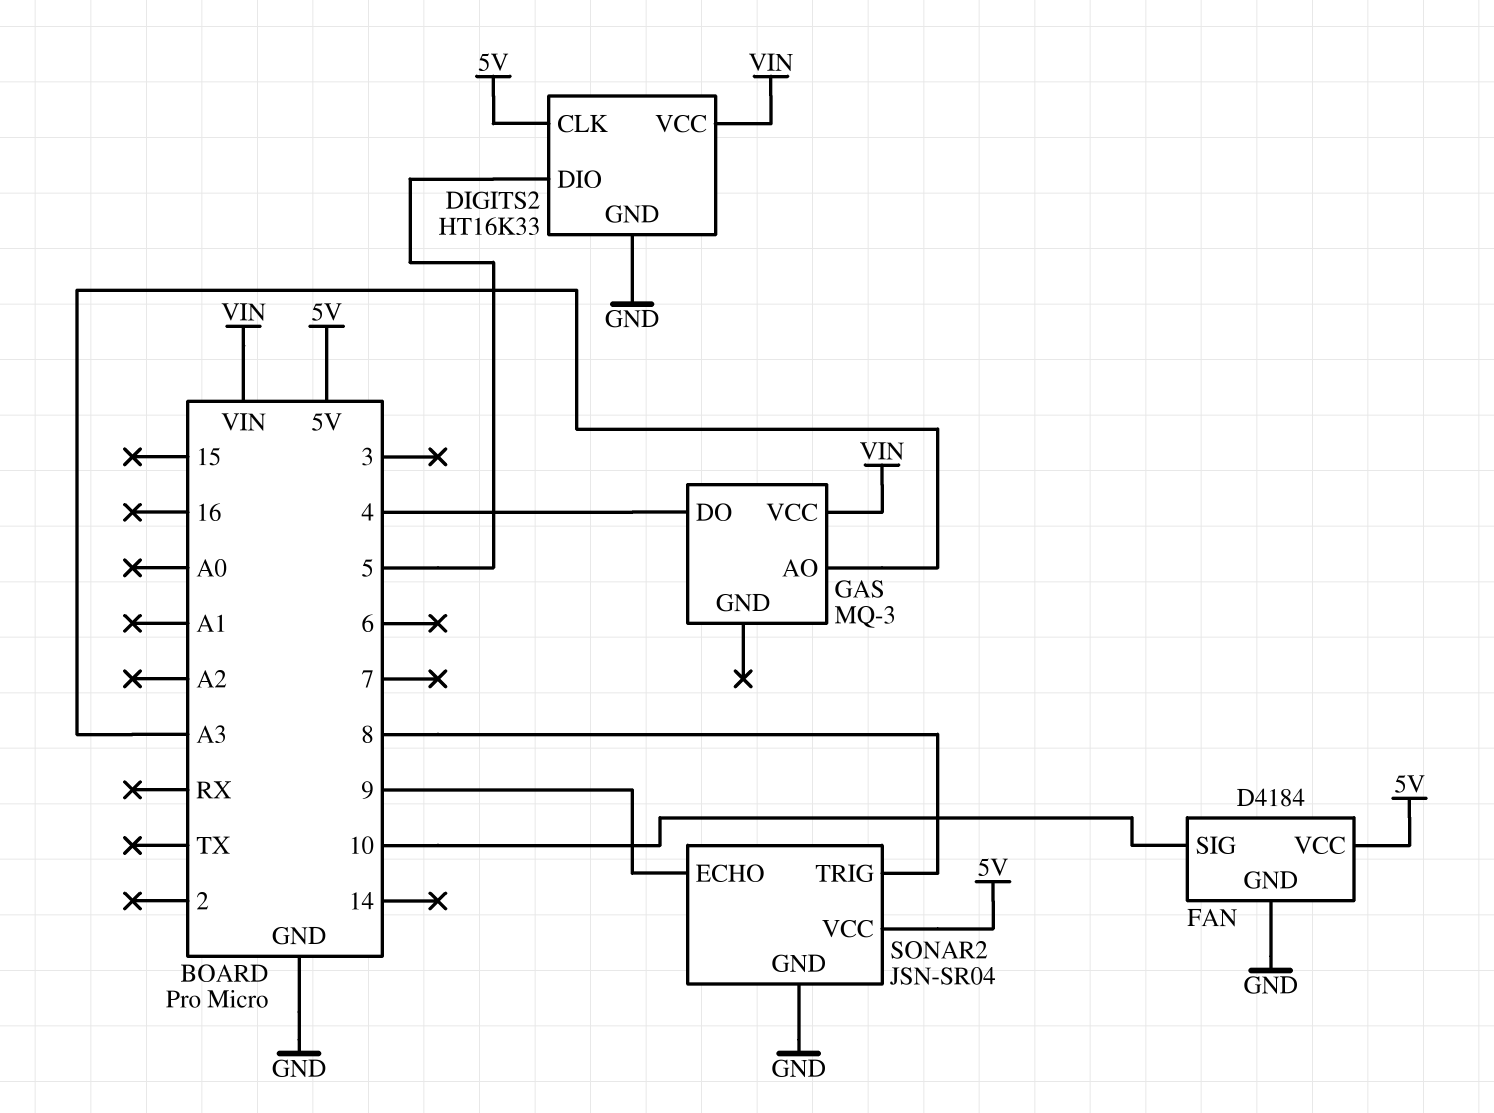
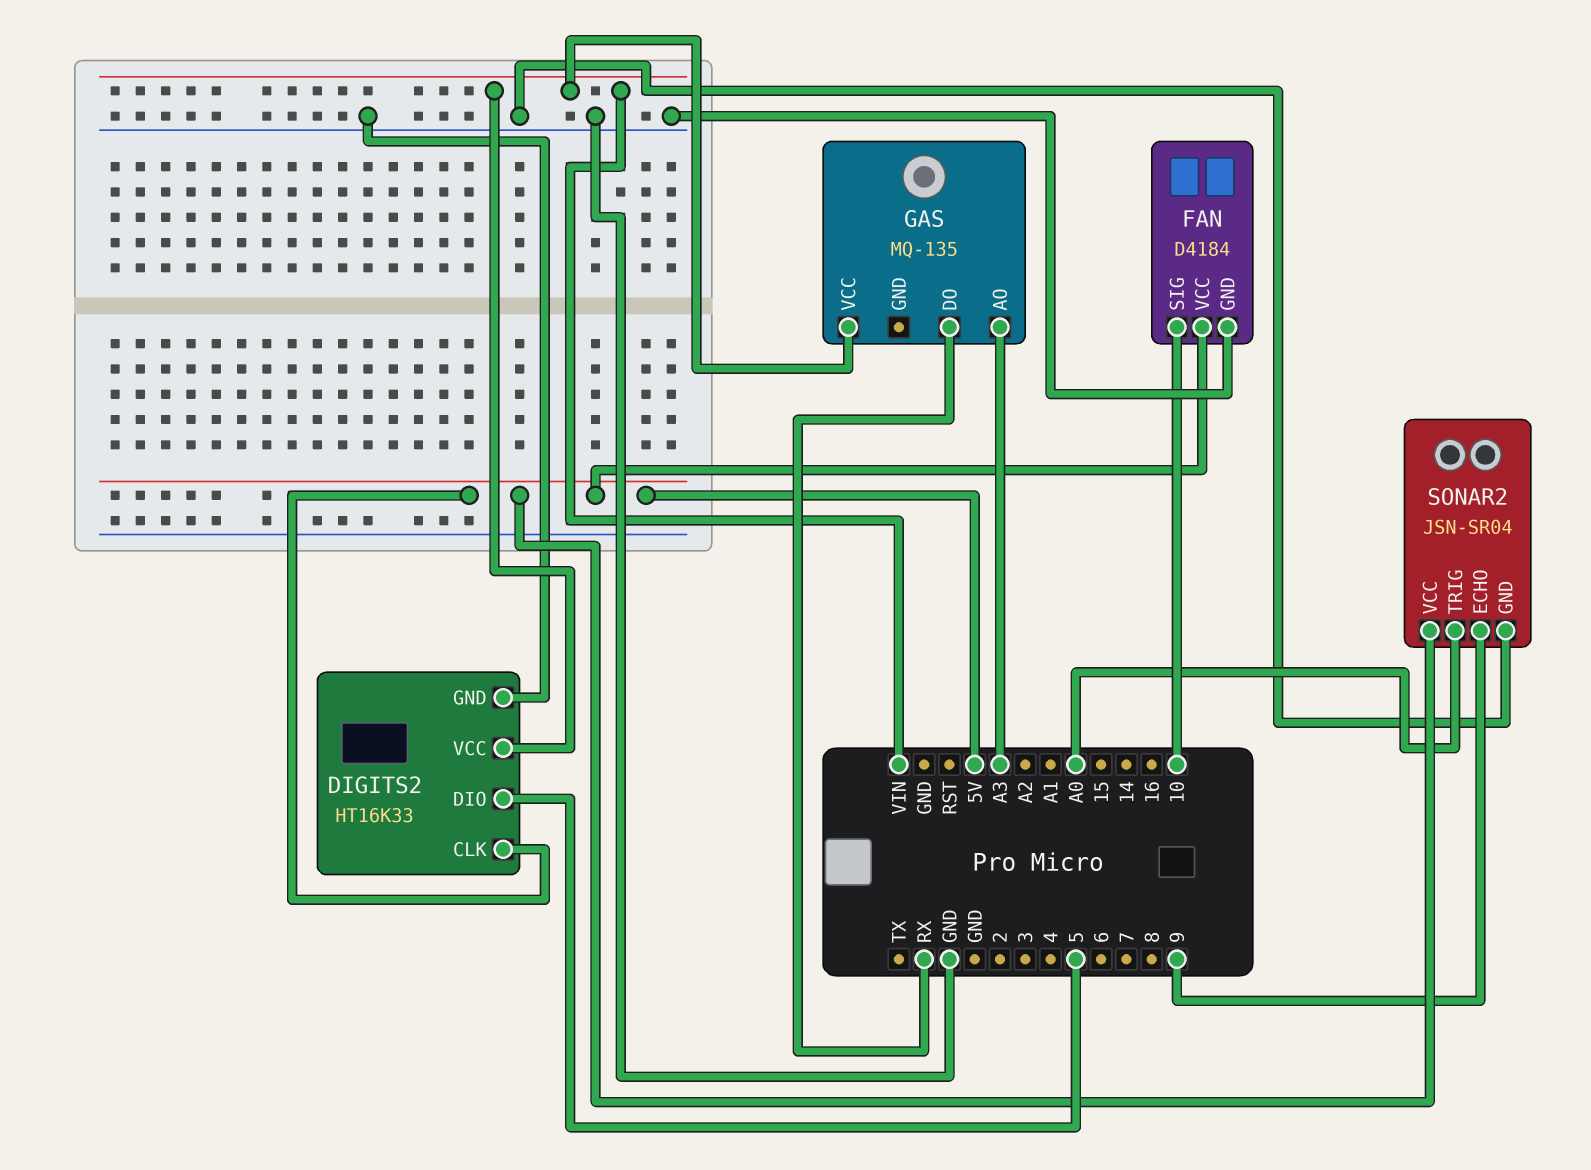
GAS: MQ-3 -> MQ-135
GAS pin DO: 4 -> RX
SONAR2 pin TRIG: 8 -> A0

